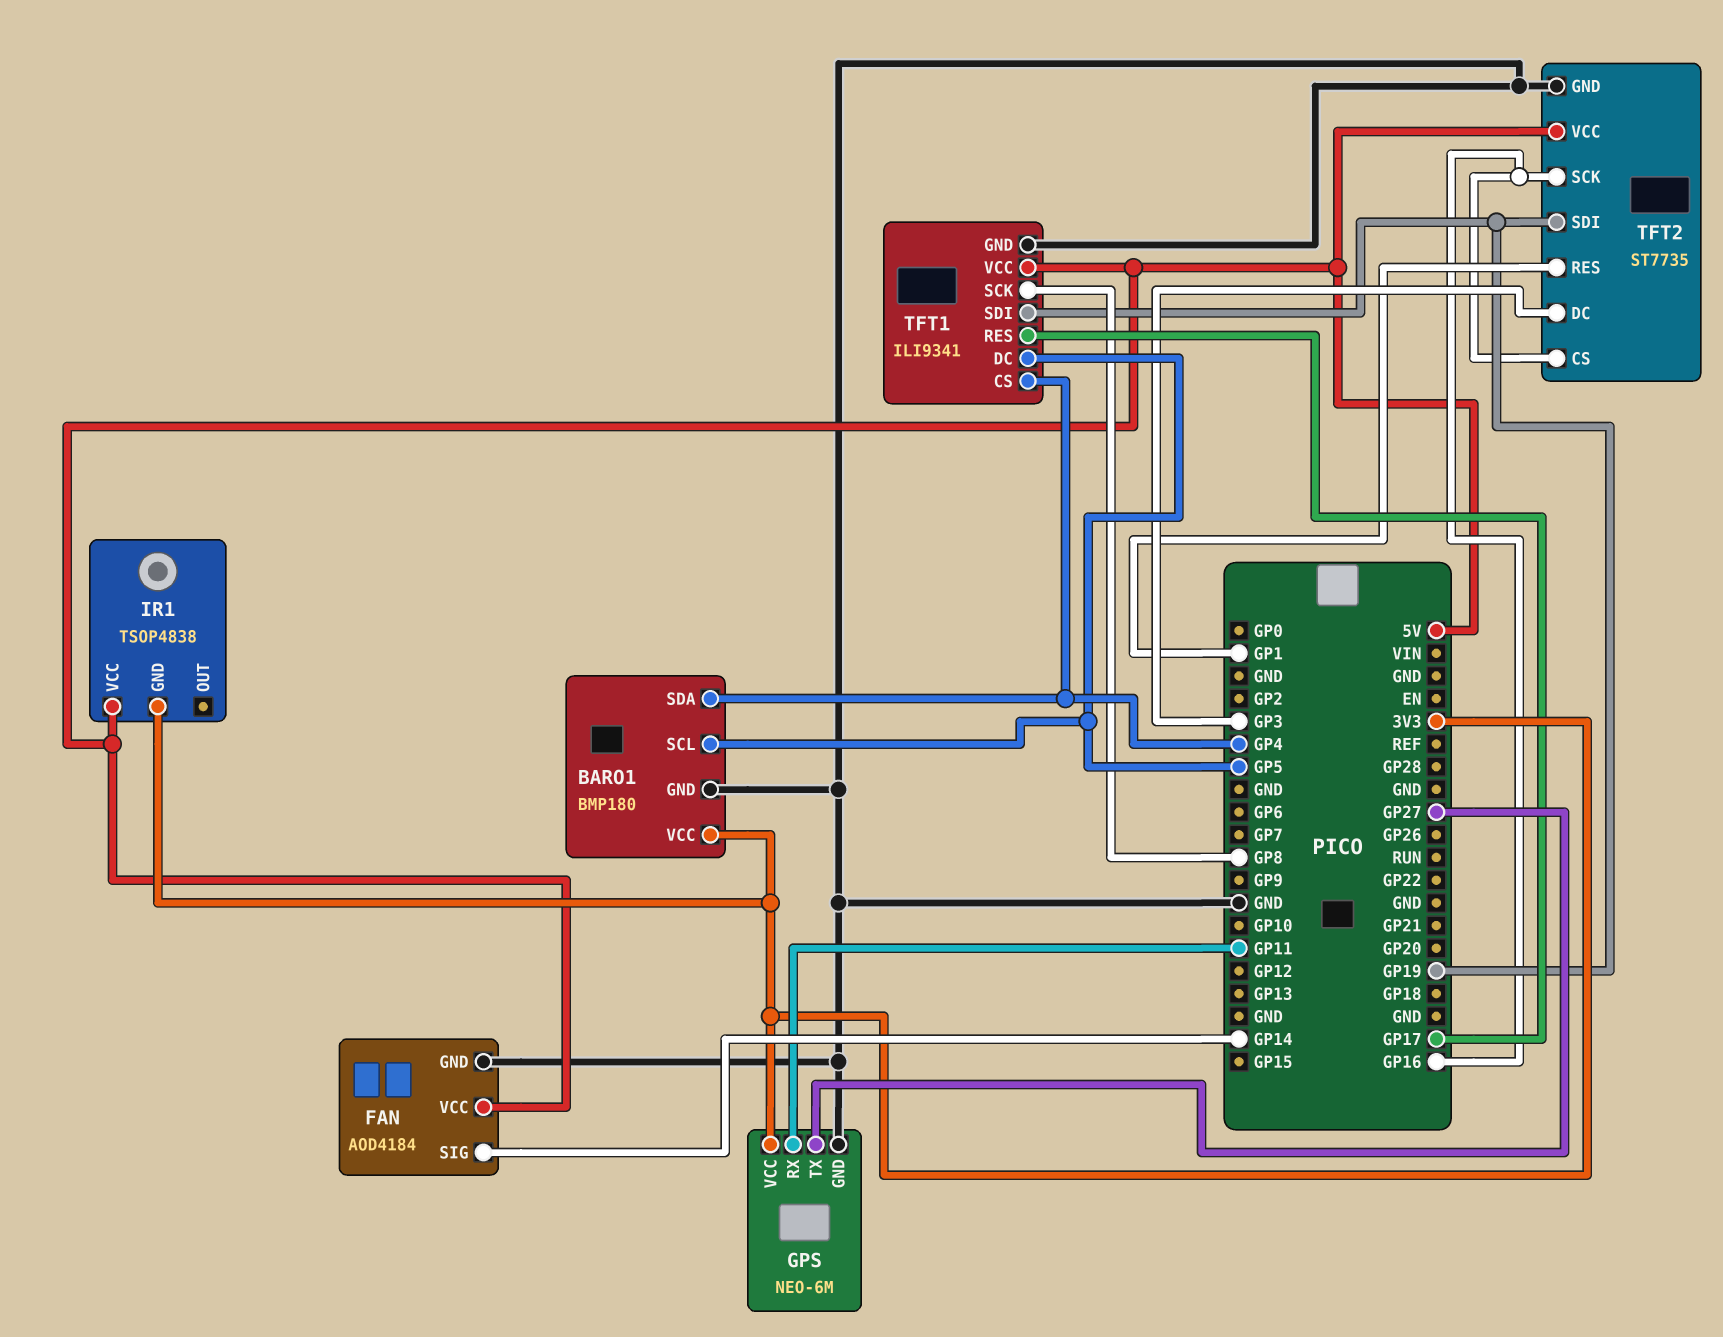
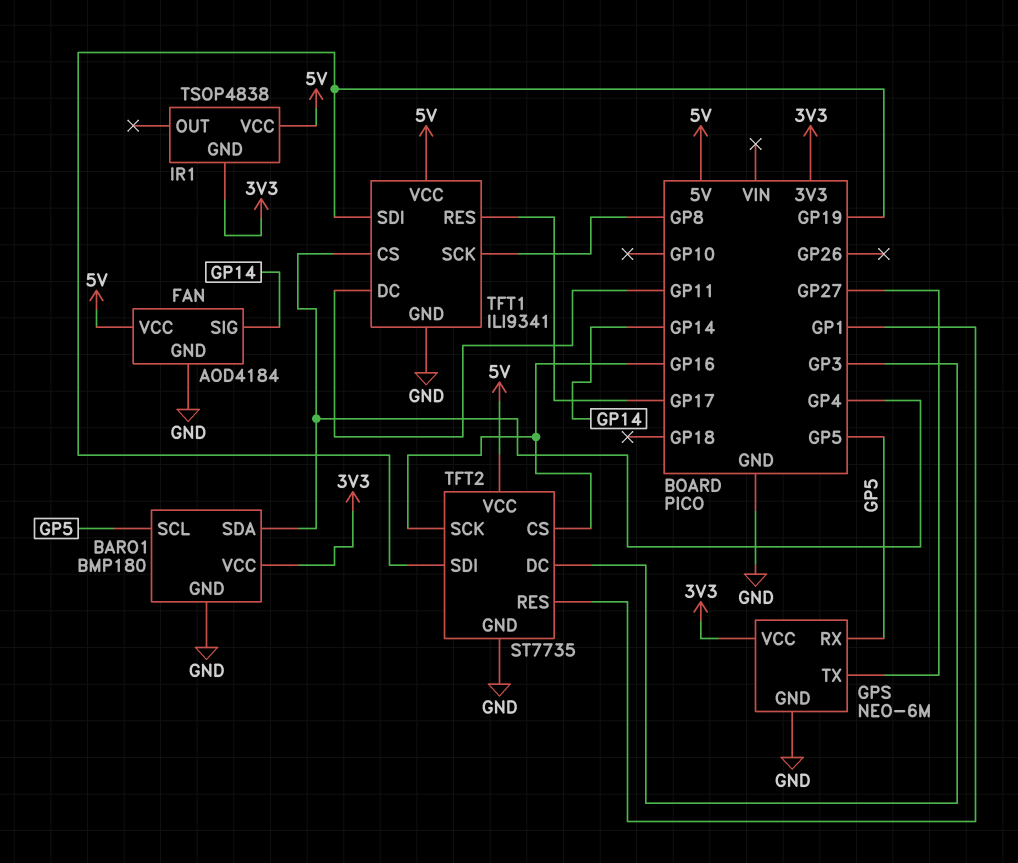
GPS pin RX: GP11 -> GP5
TFT1 pin DC: GP5 -> GP11

